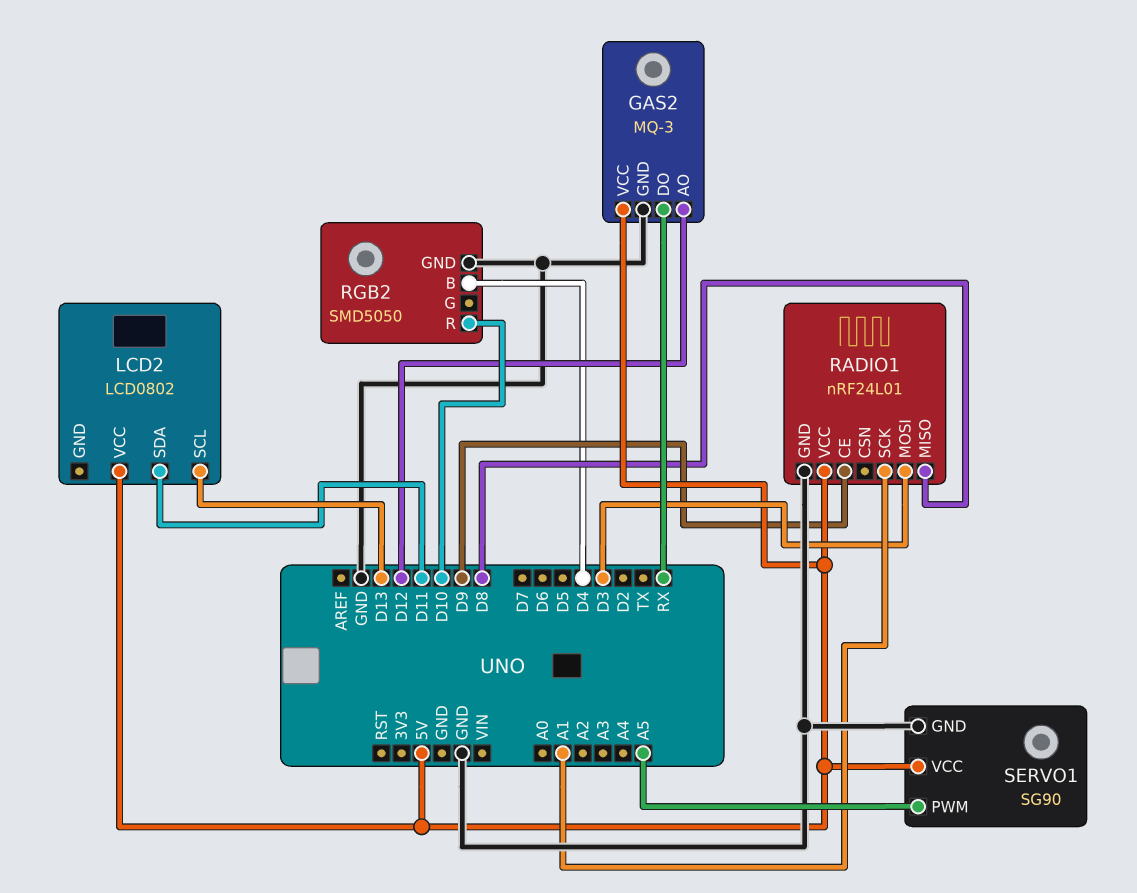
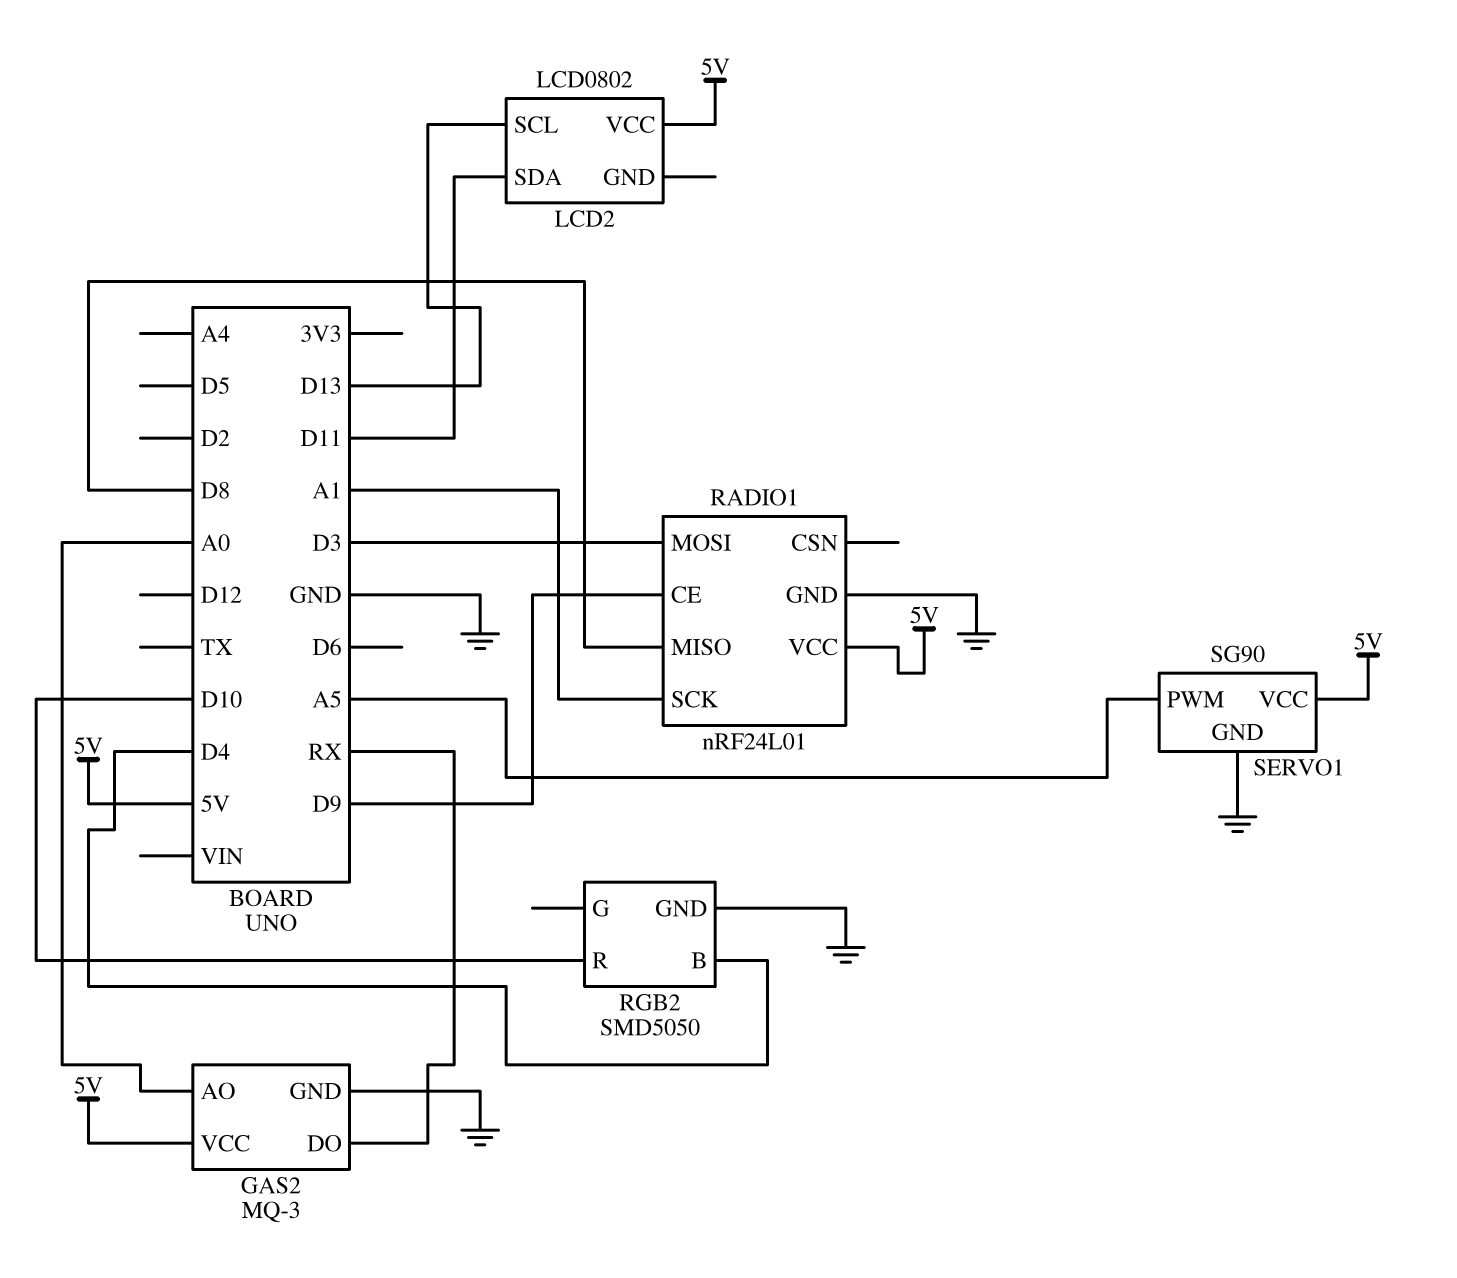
GAS2 pin AO: D12 -> A0

